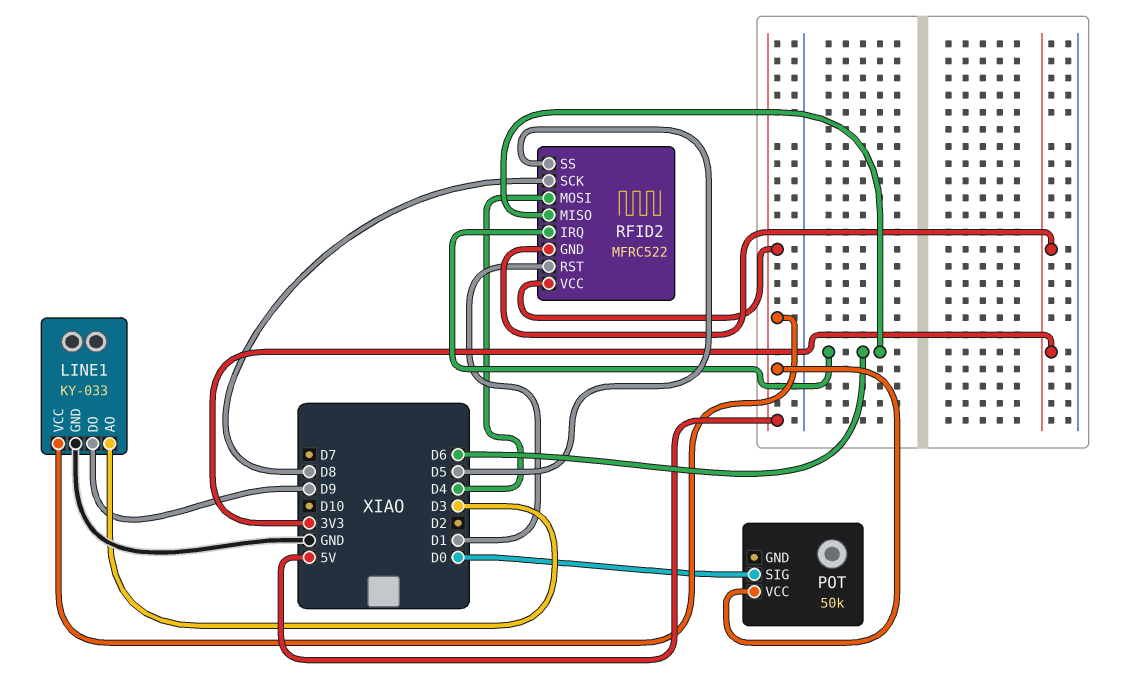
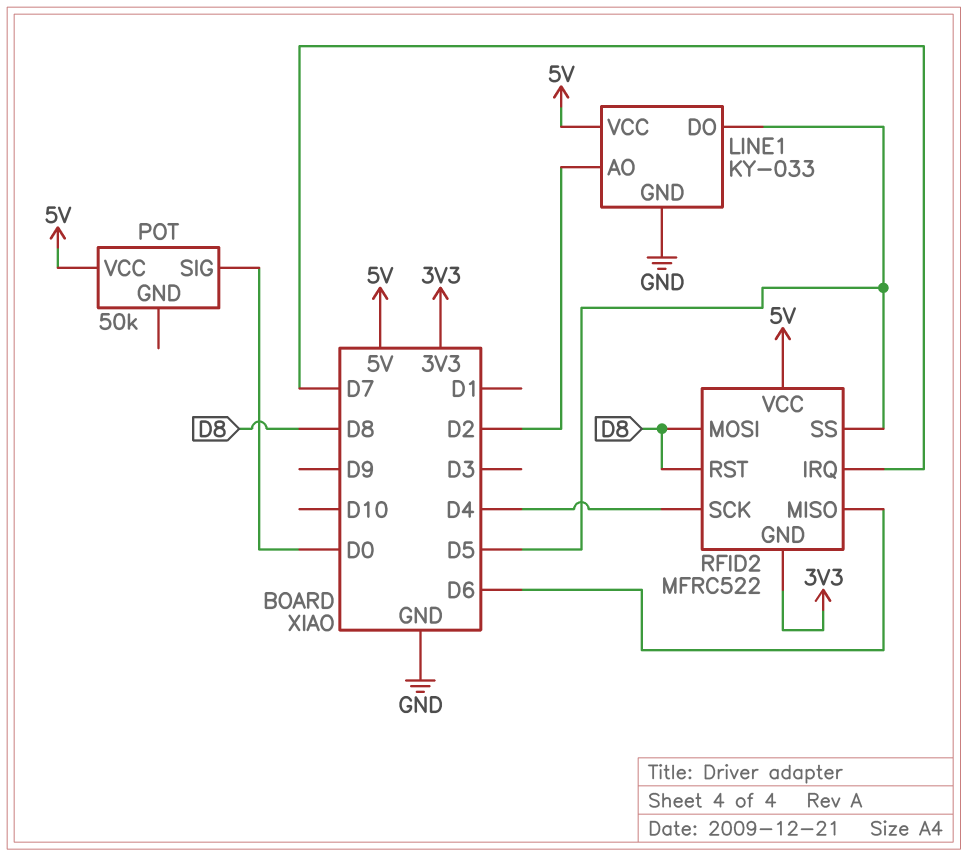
LINE1 pin AO: D3 -> D2
LINE1 pin DO: D9 -> D5
RFID2 pin IRQ: D6 -> D7
RFID2 pin MOSI: D4 -> D8
RFID2 pin RST: D1 -> D8
RFID2 pin SCK: D8 -> D4

